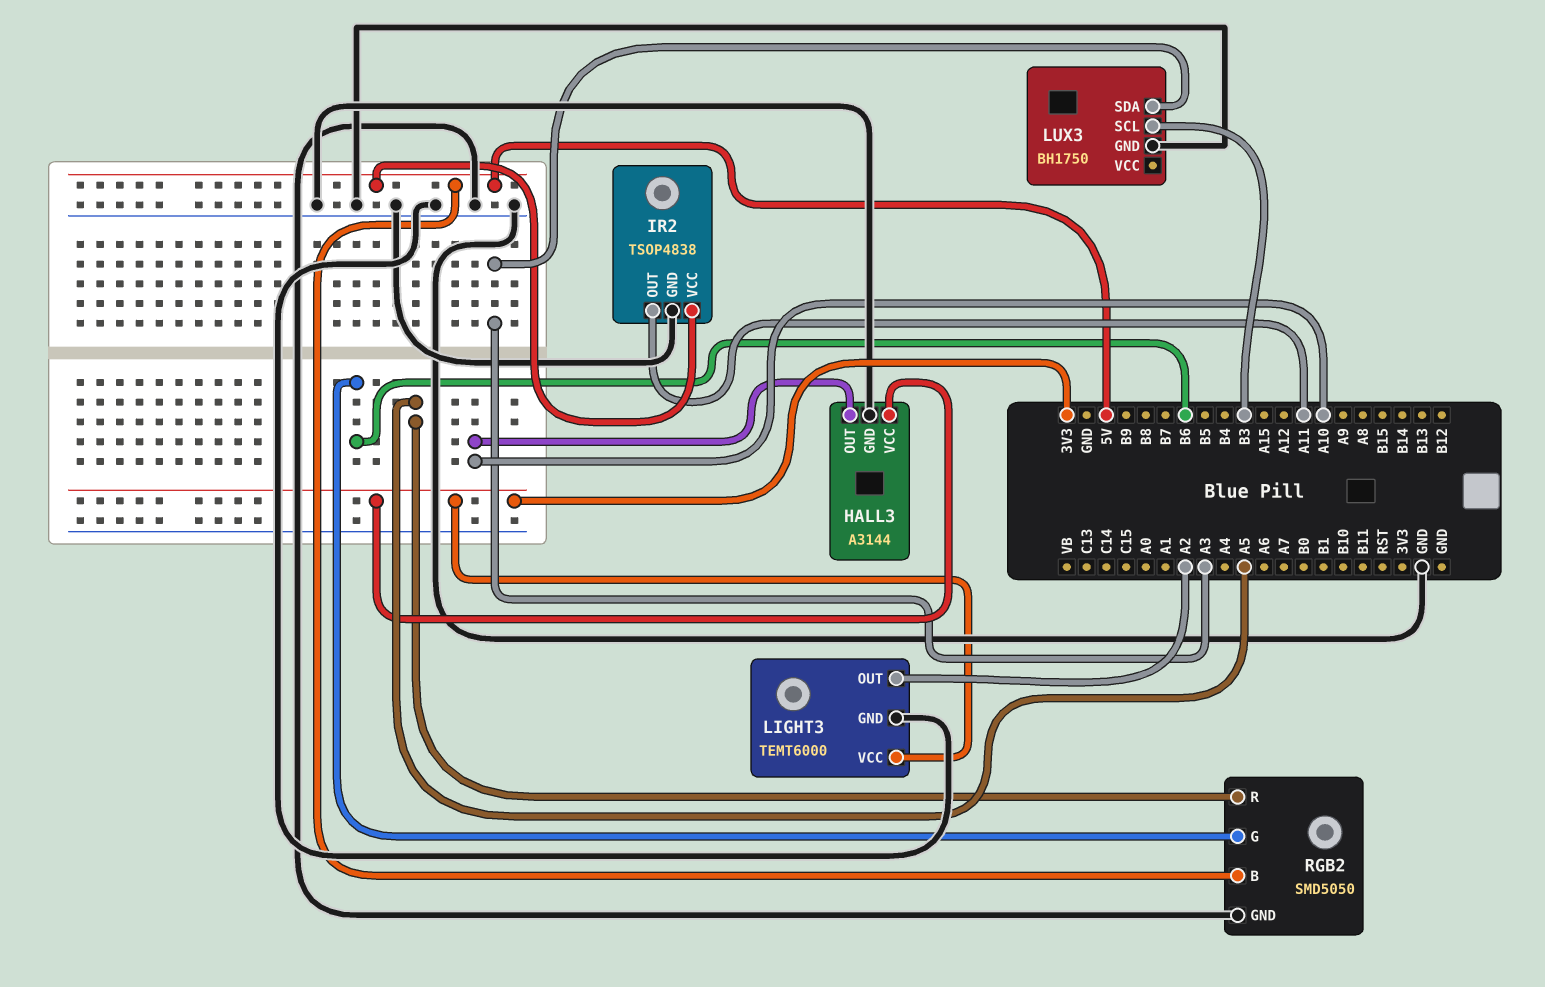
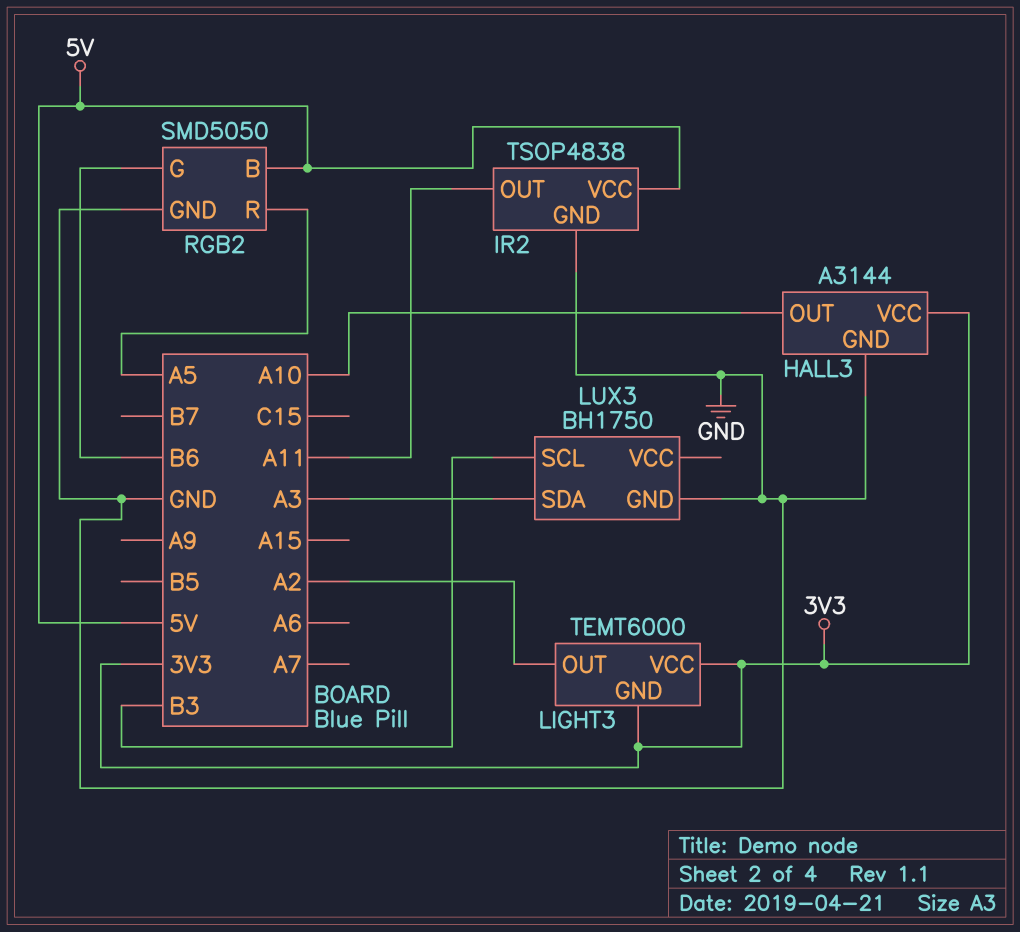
LIGHT3 pin GND: GND -> 3V3

